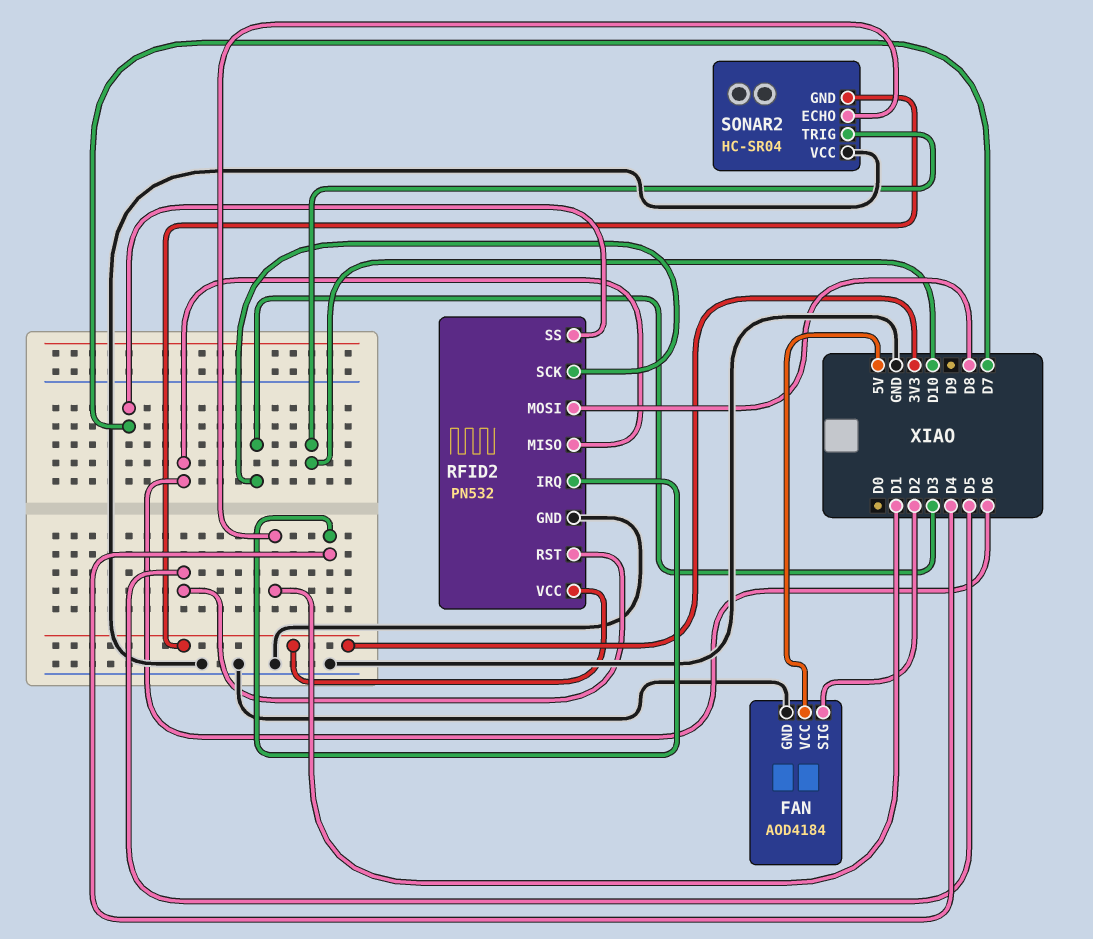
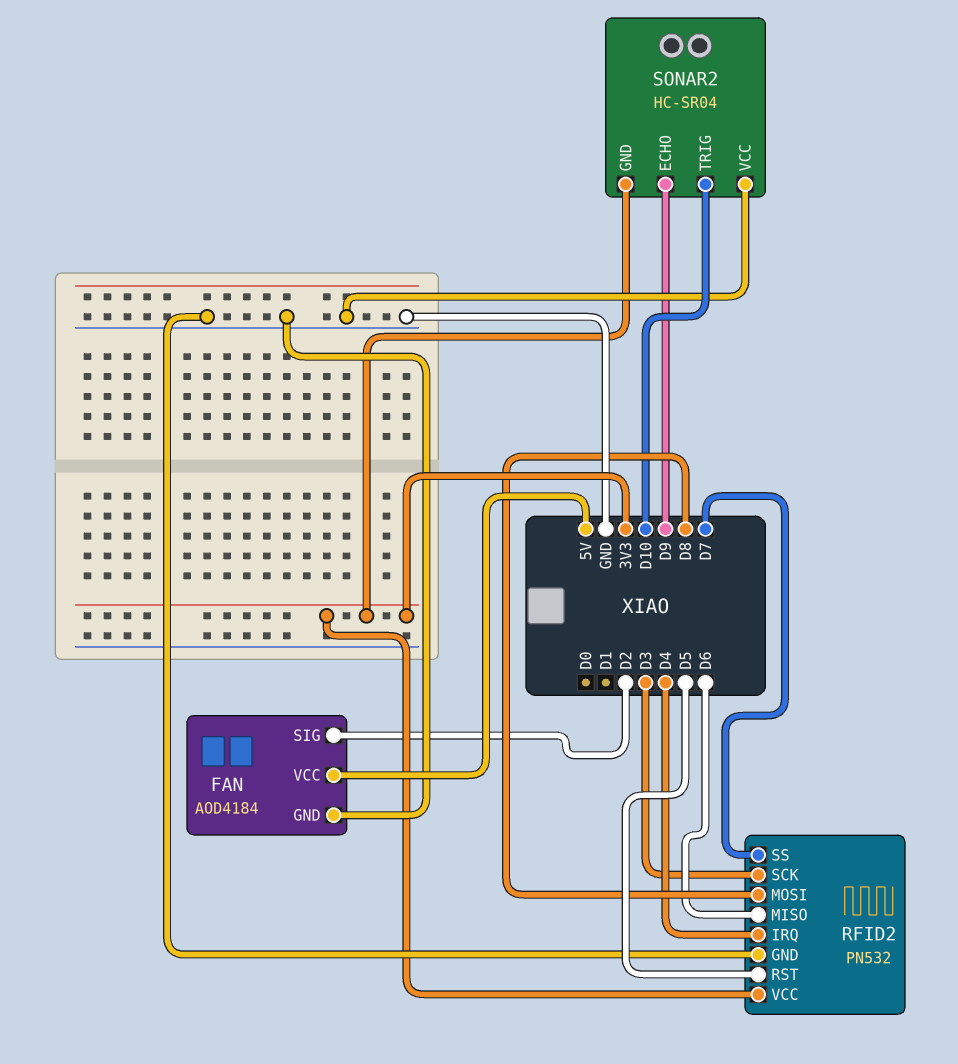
SONAR2 pin ECHO: D1 -> D9

